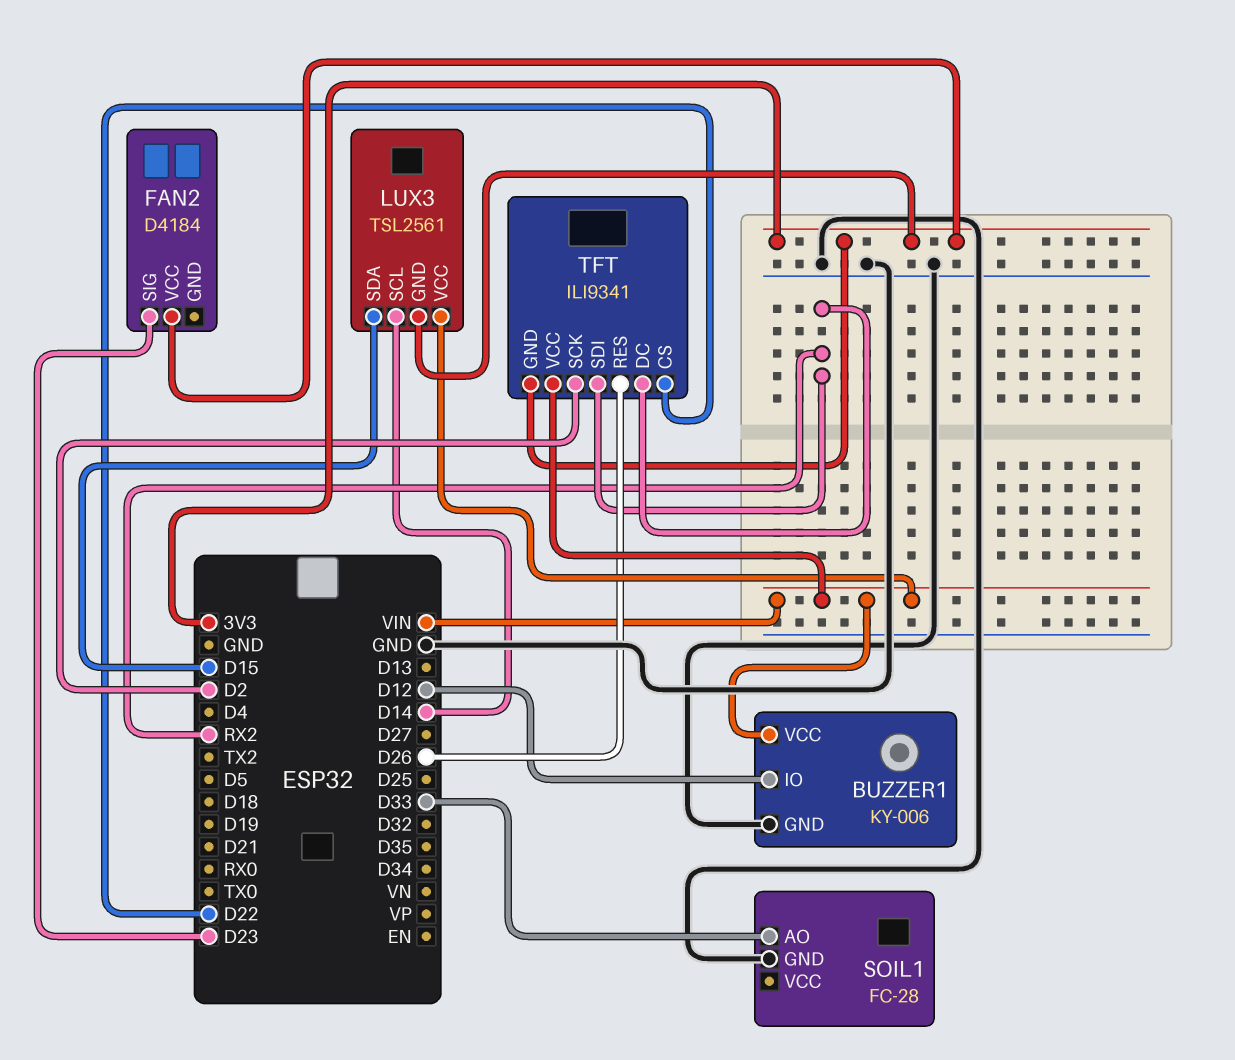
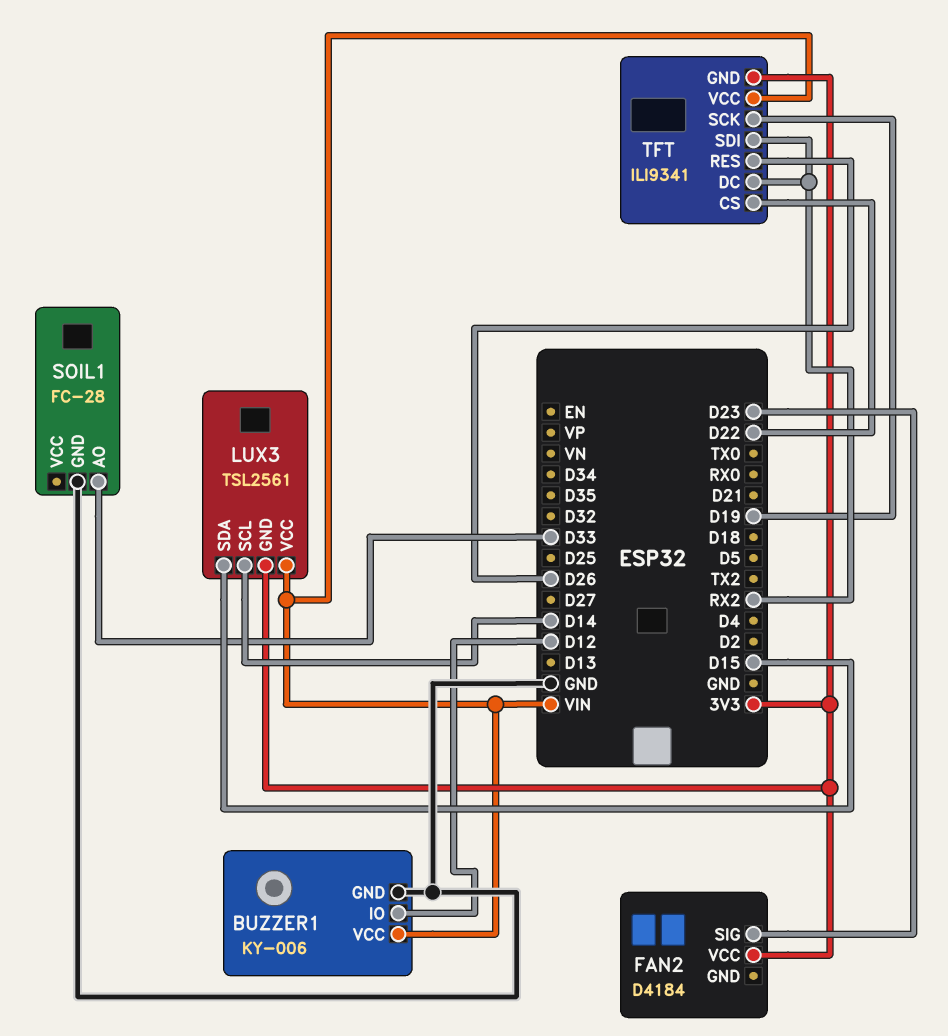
TFT pin SCK: D2 -> D19

